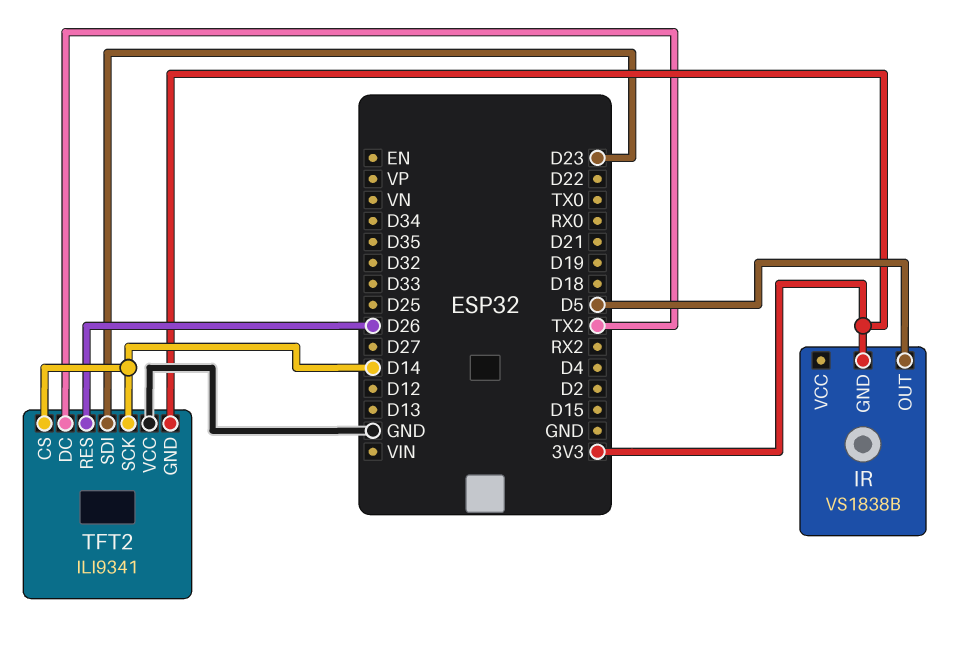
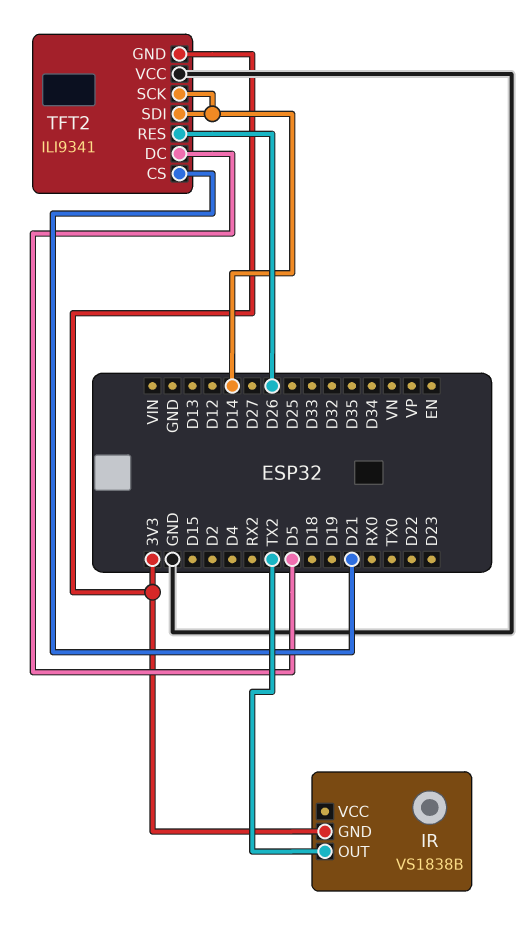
IR pin OUT: D5 -> TX2
TFT2 pin CS: D14 -> D21
TFT2 pin DC: TX2 -> D5
TFT2 pin SDI: D23 -> D14

